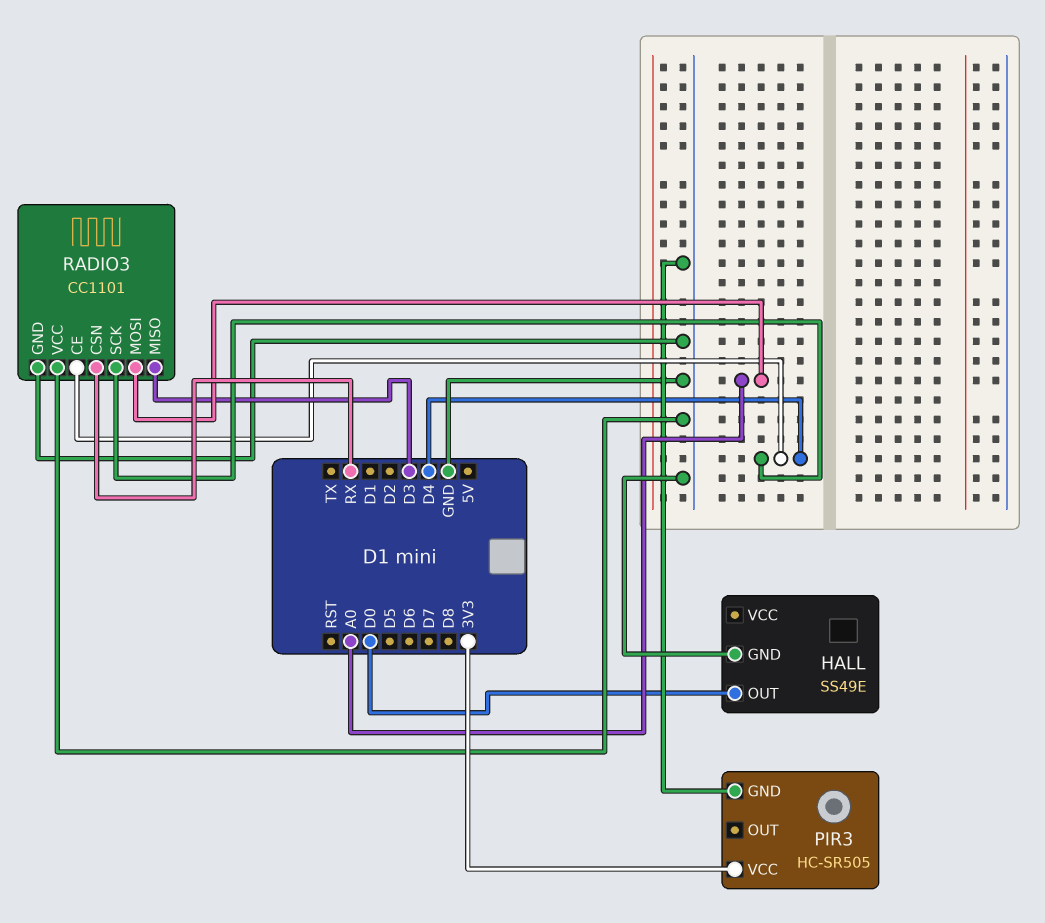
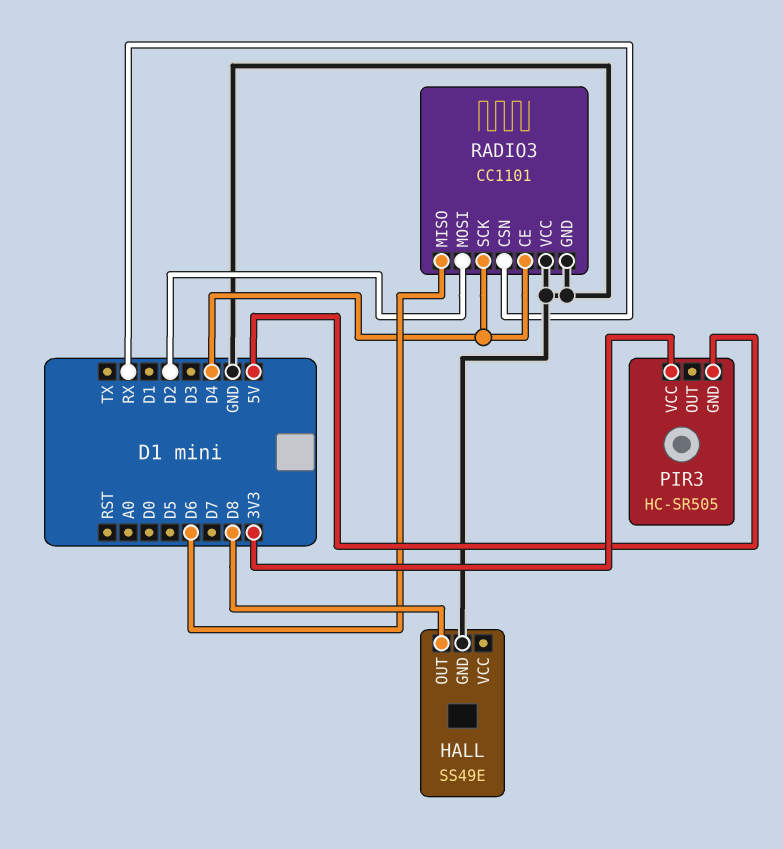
HALL pin OUT: D0 -> D8
PIR3 pin GND: GND -> 5V
RADIO3 pin MISO: D3 -> D6
RADIO3 pin MOSI: A0 -> D2

